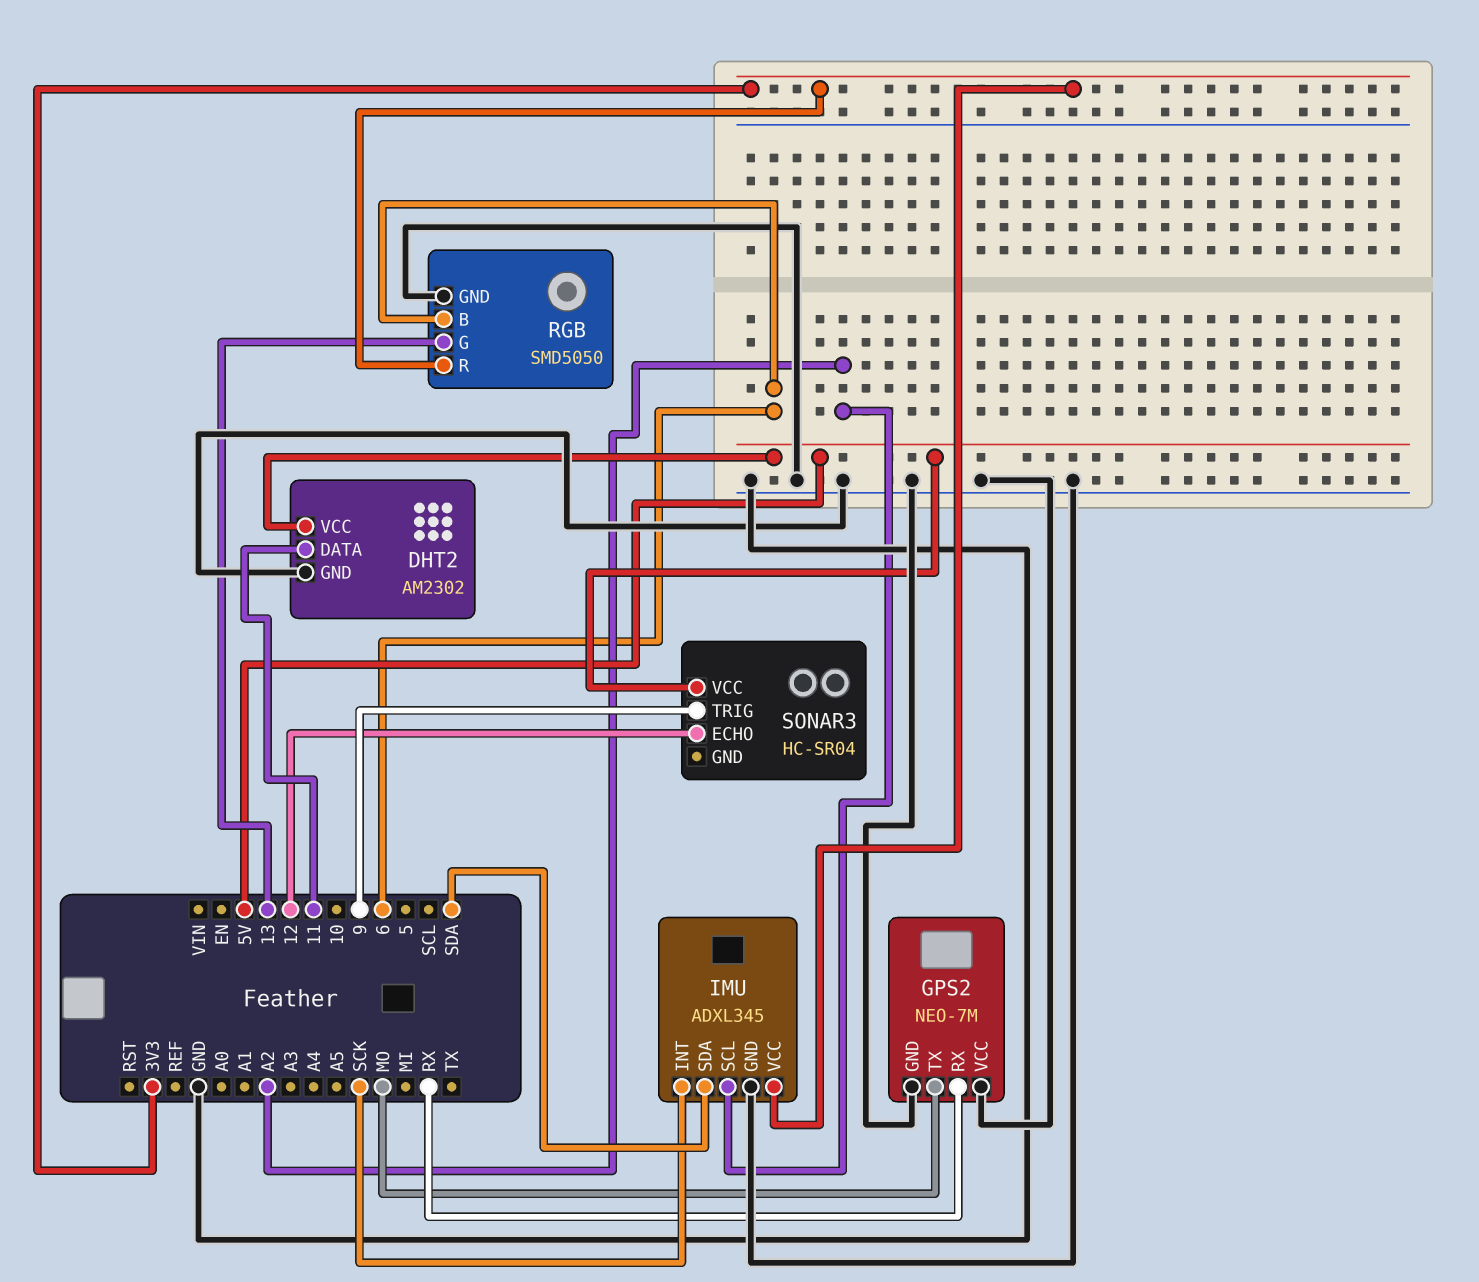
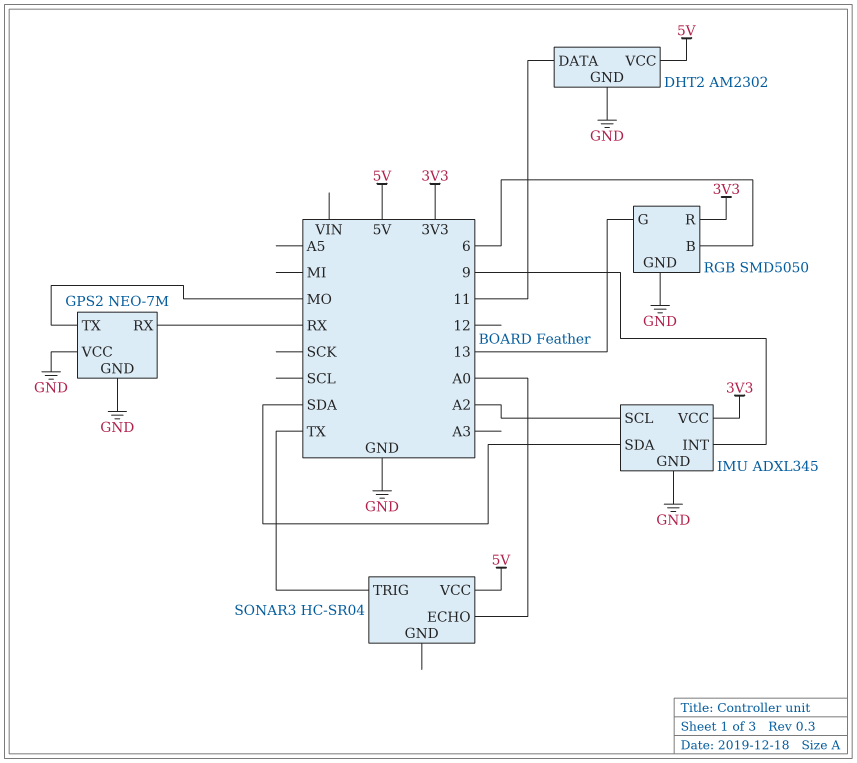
IMU pin INT: SCK -> 9
SONAR3 pin ECHO: 12 -> A0
SONAR3 pin TRIG: 9 -> TX

